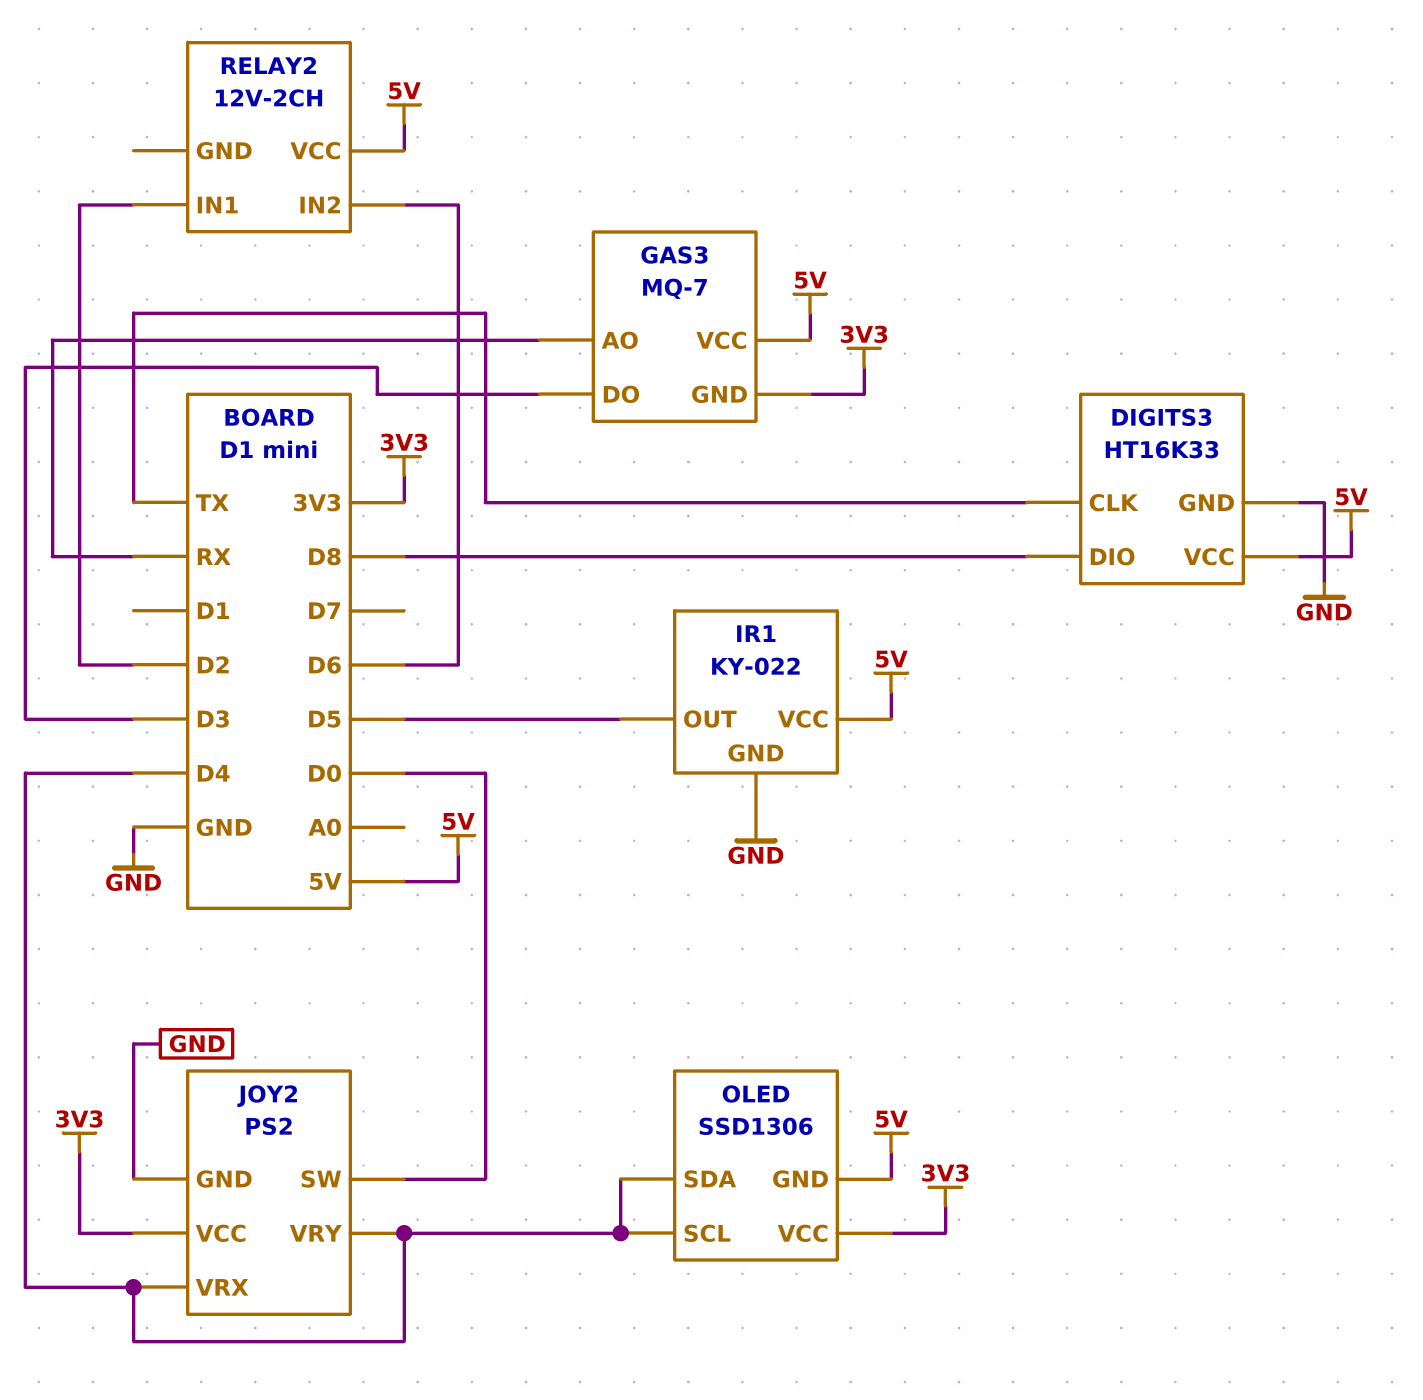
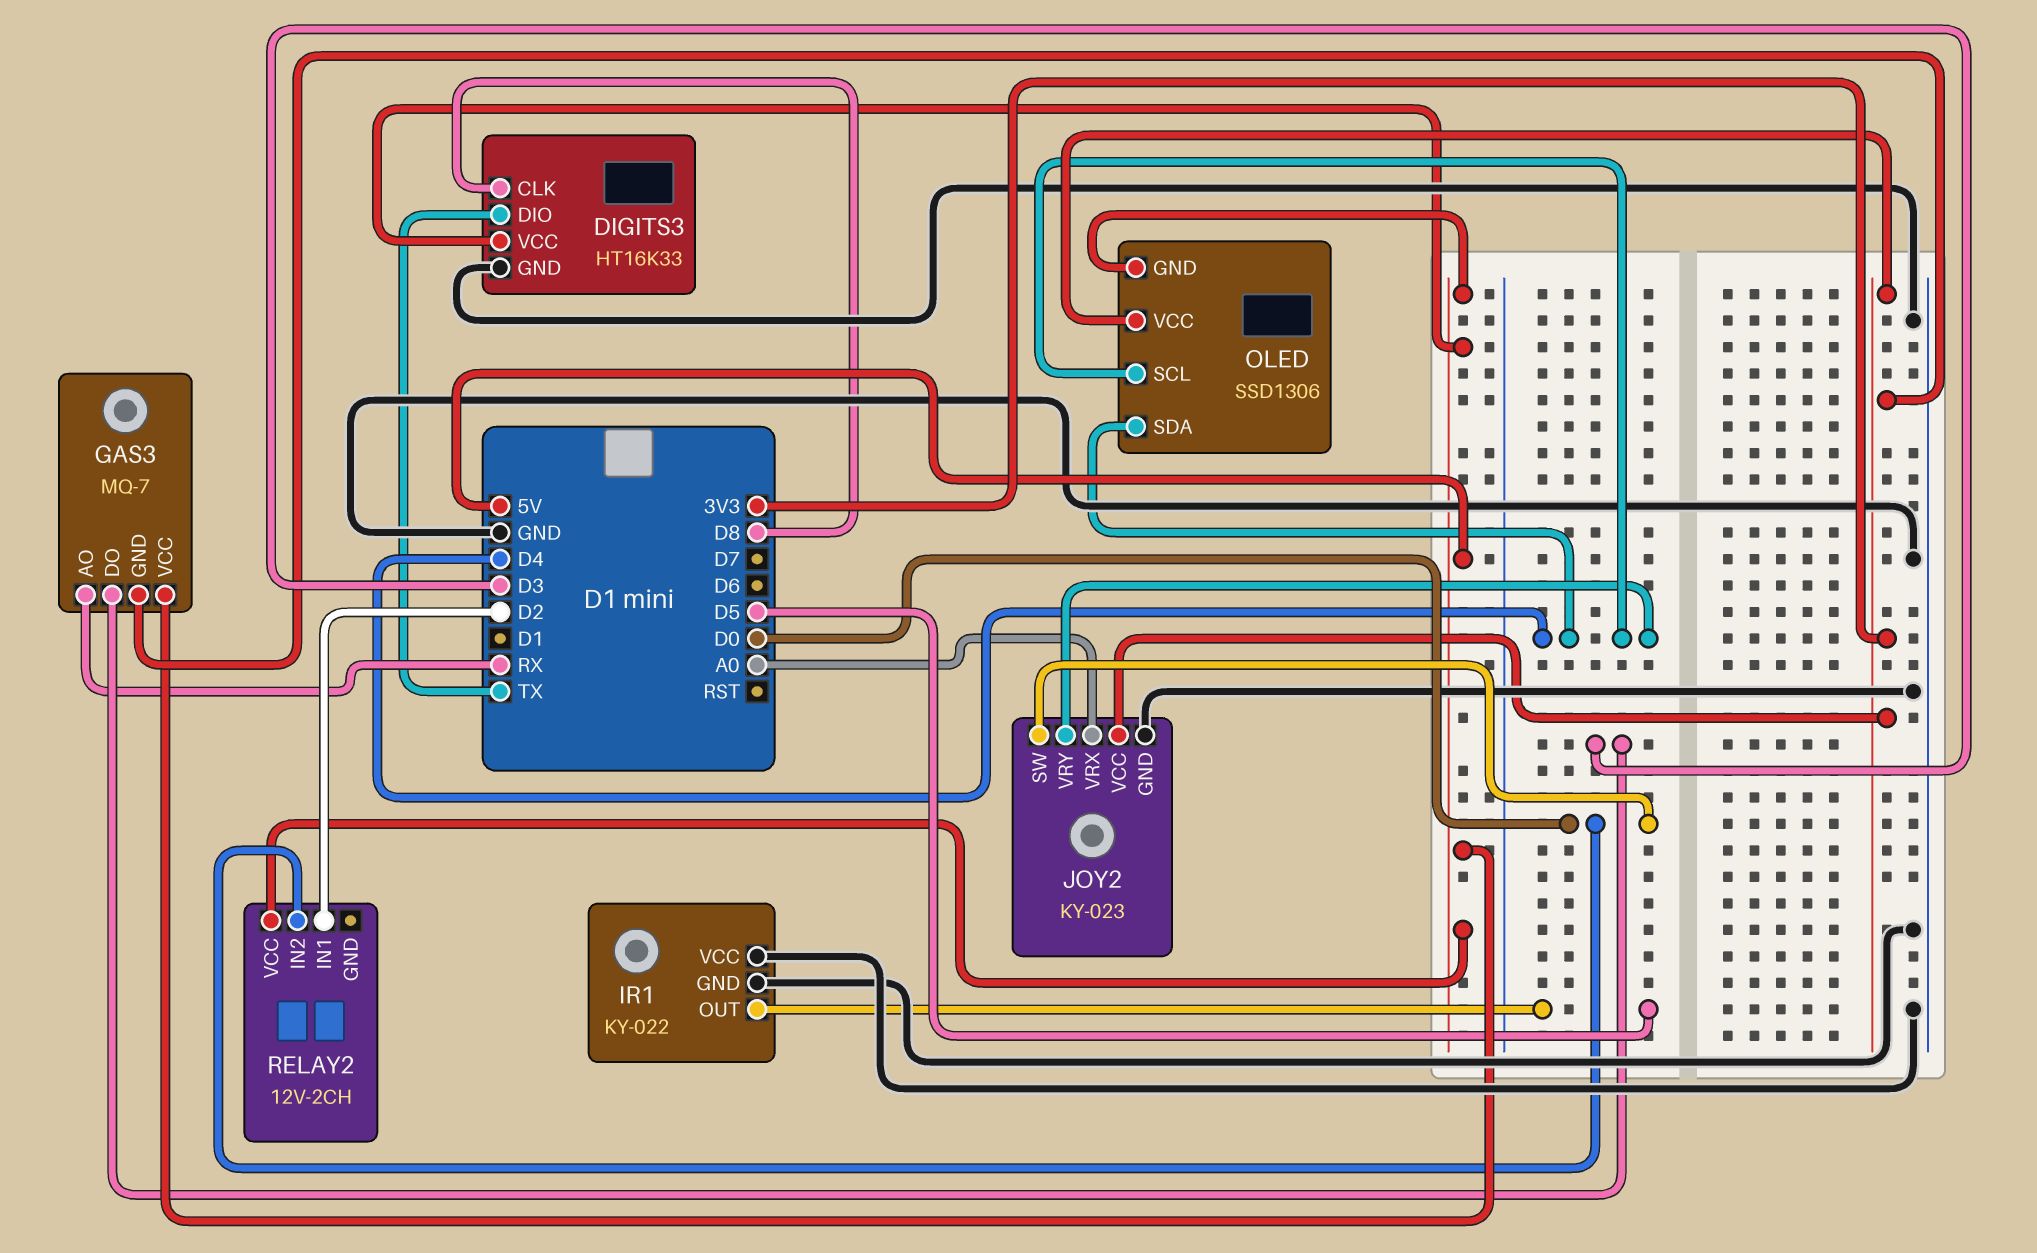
DIGITS3 pin CLK: TX -> D8
DIGITS3 pin DIO: D8 -> TX
IR1 pin VCC: 5V -> GND
JOY2: PS2 -> KY-023
JOY2 pin VRX: D4 -> A0
RELAY2 pin IN2: D6 -> D0

